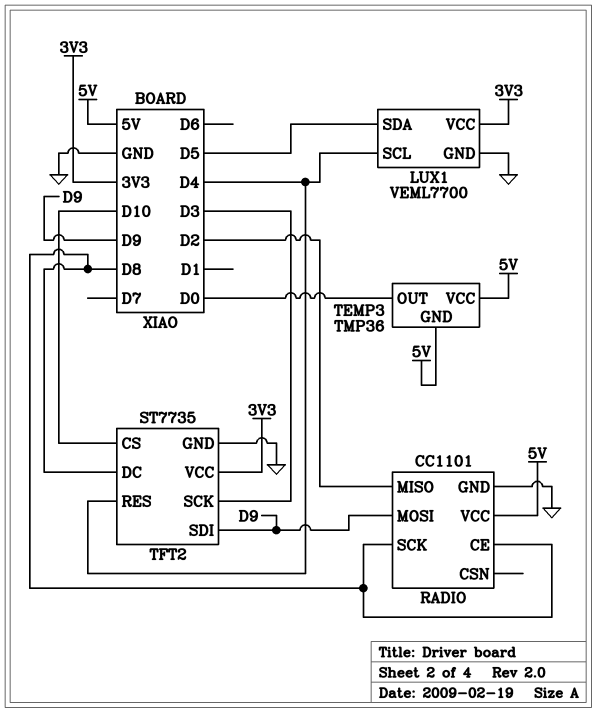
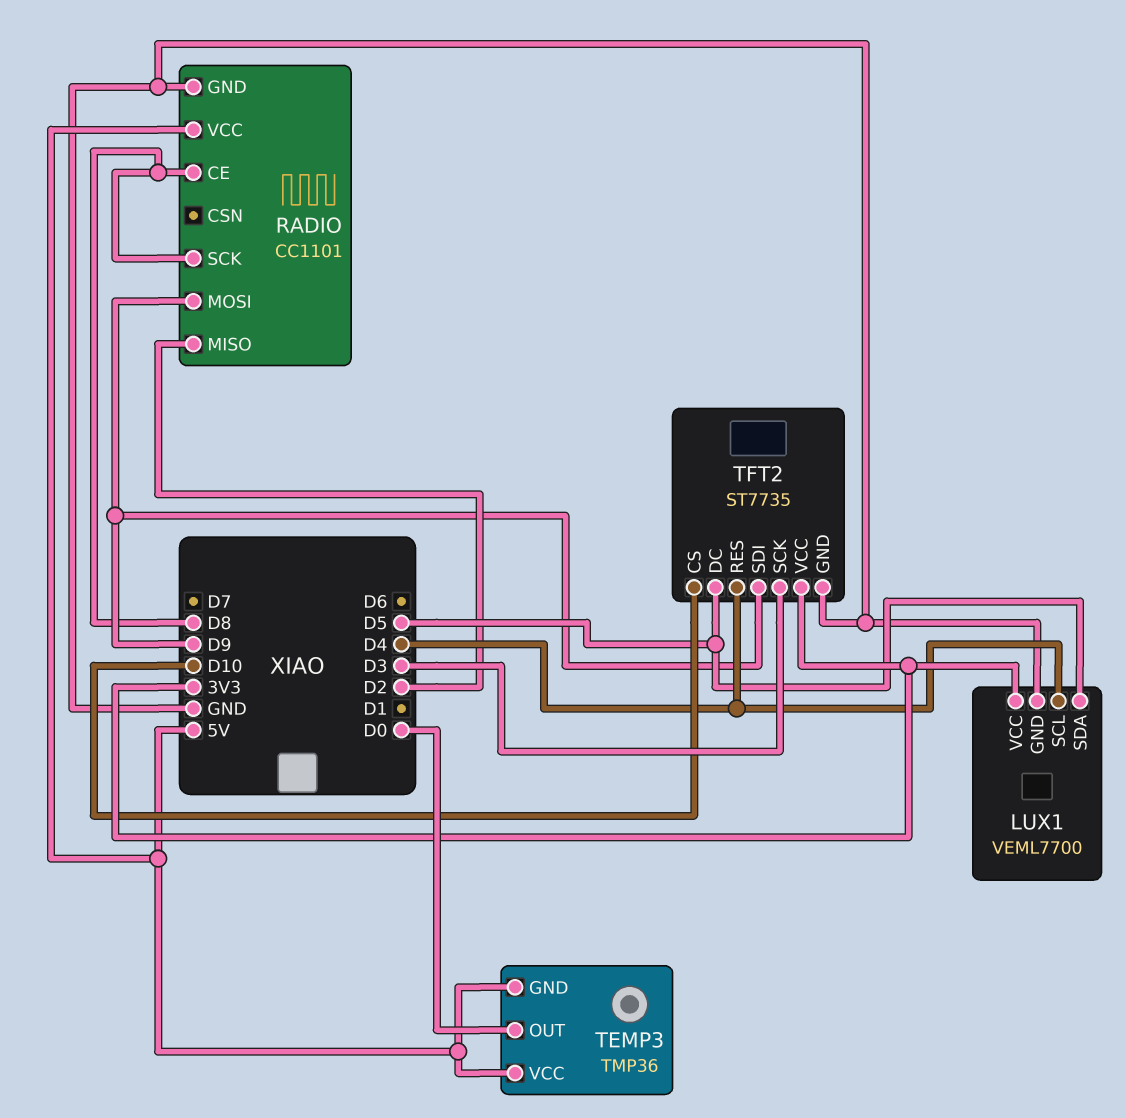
TFT2 pin DC: D8 -> D5

